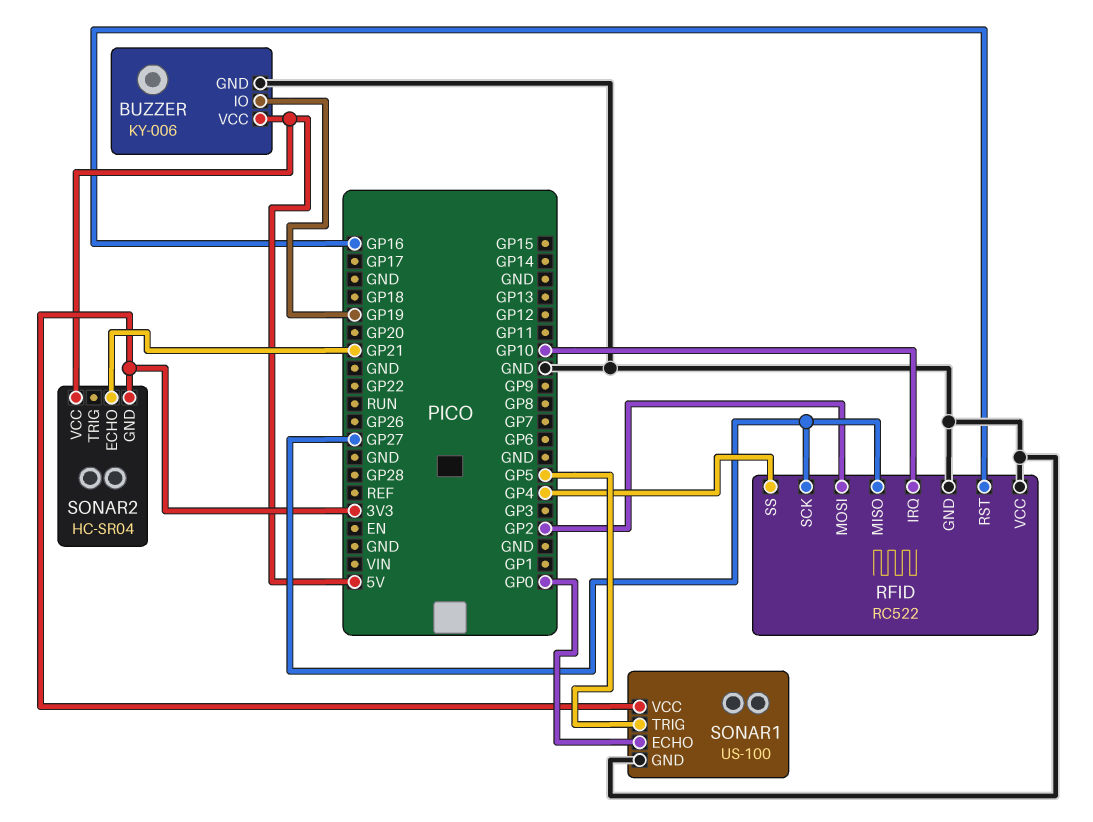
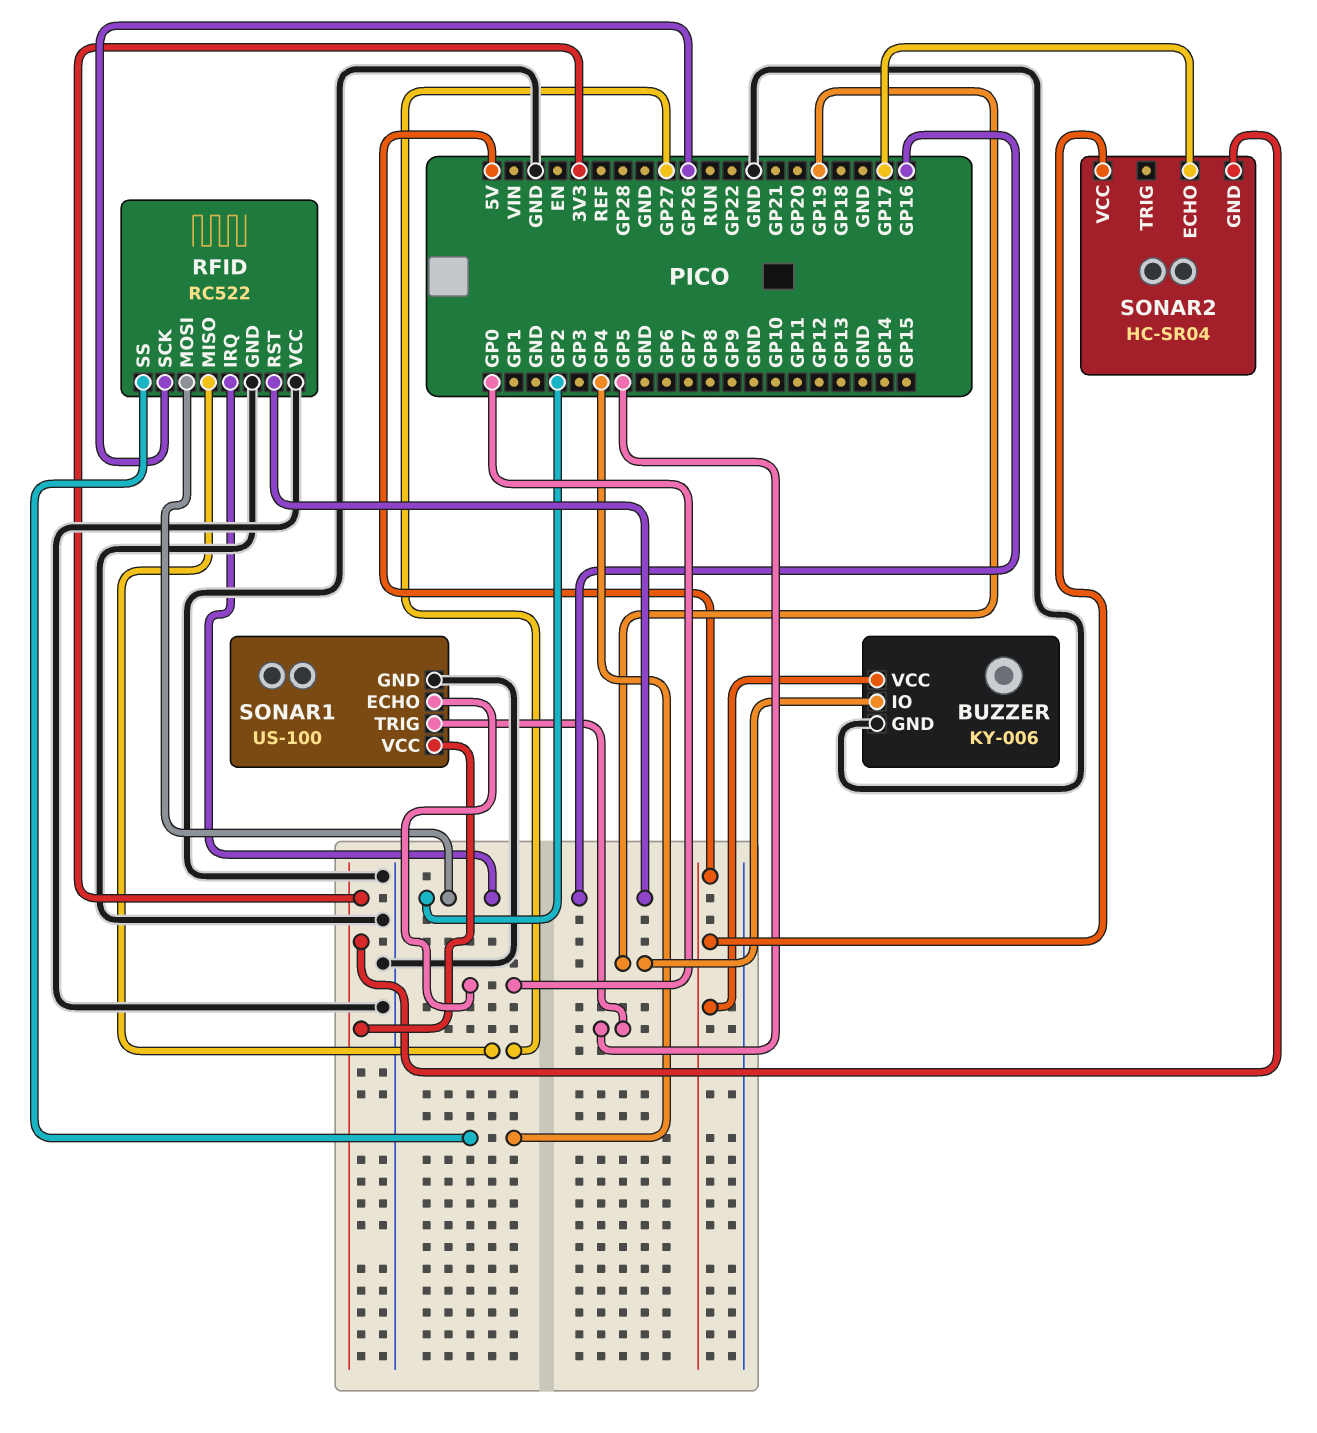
RFID pin IRQ: GP10 -> GP2
RFID pin SCK: GP27 -> GP26
SONAR2 pin ECHO: GP21 -> GP17

